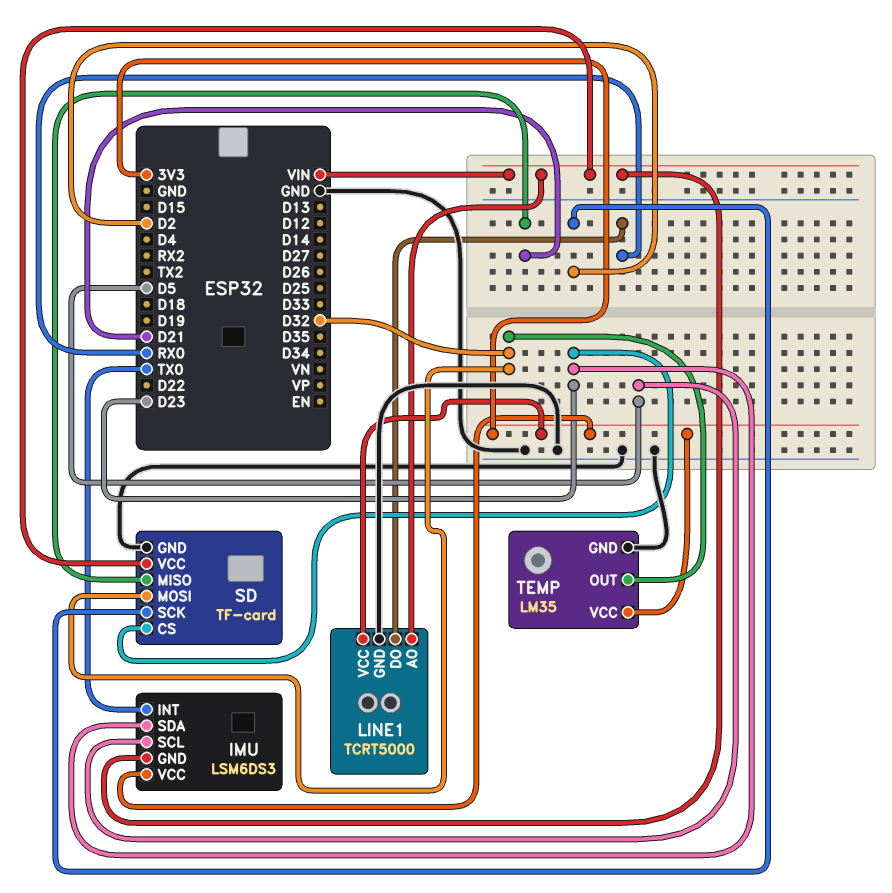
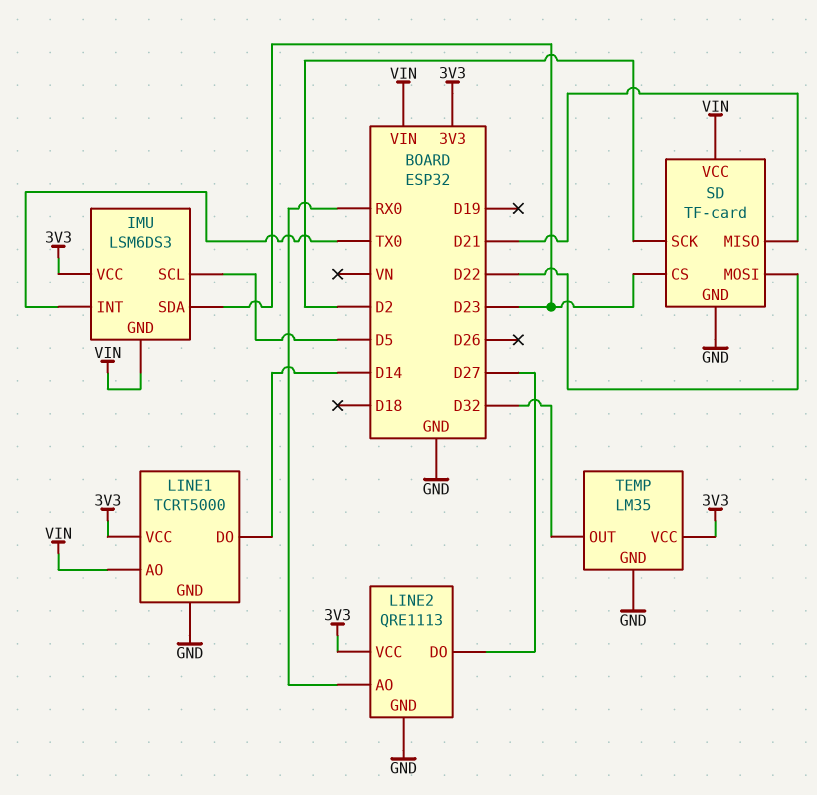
LINE1 pin DO: RX0 -> D14
LINE2: none -> QRE1113
LINE2 pin AO: none -> RX0
LINE2 pin DO: none -> D27
LINE2 pin GND: none -> GND
LINE2 pin VCC: none -> 3V3
SD pin MOSI: D32 -> D22

